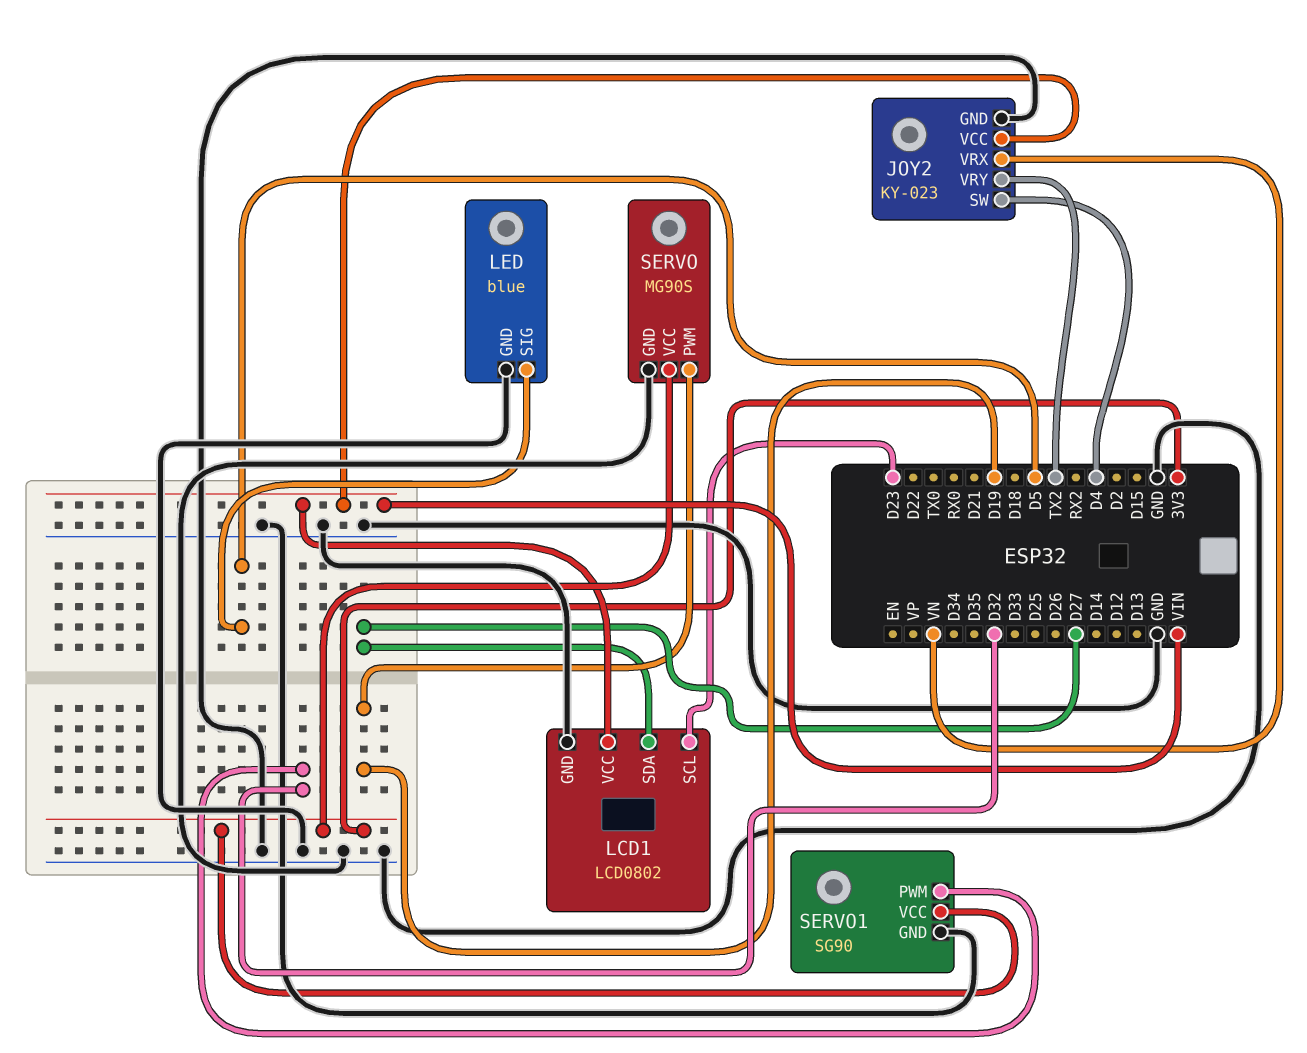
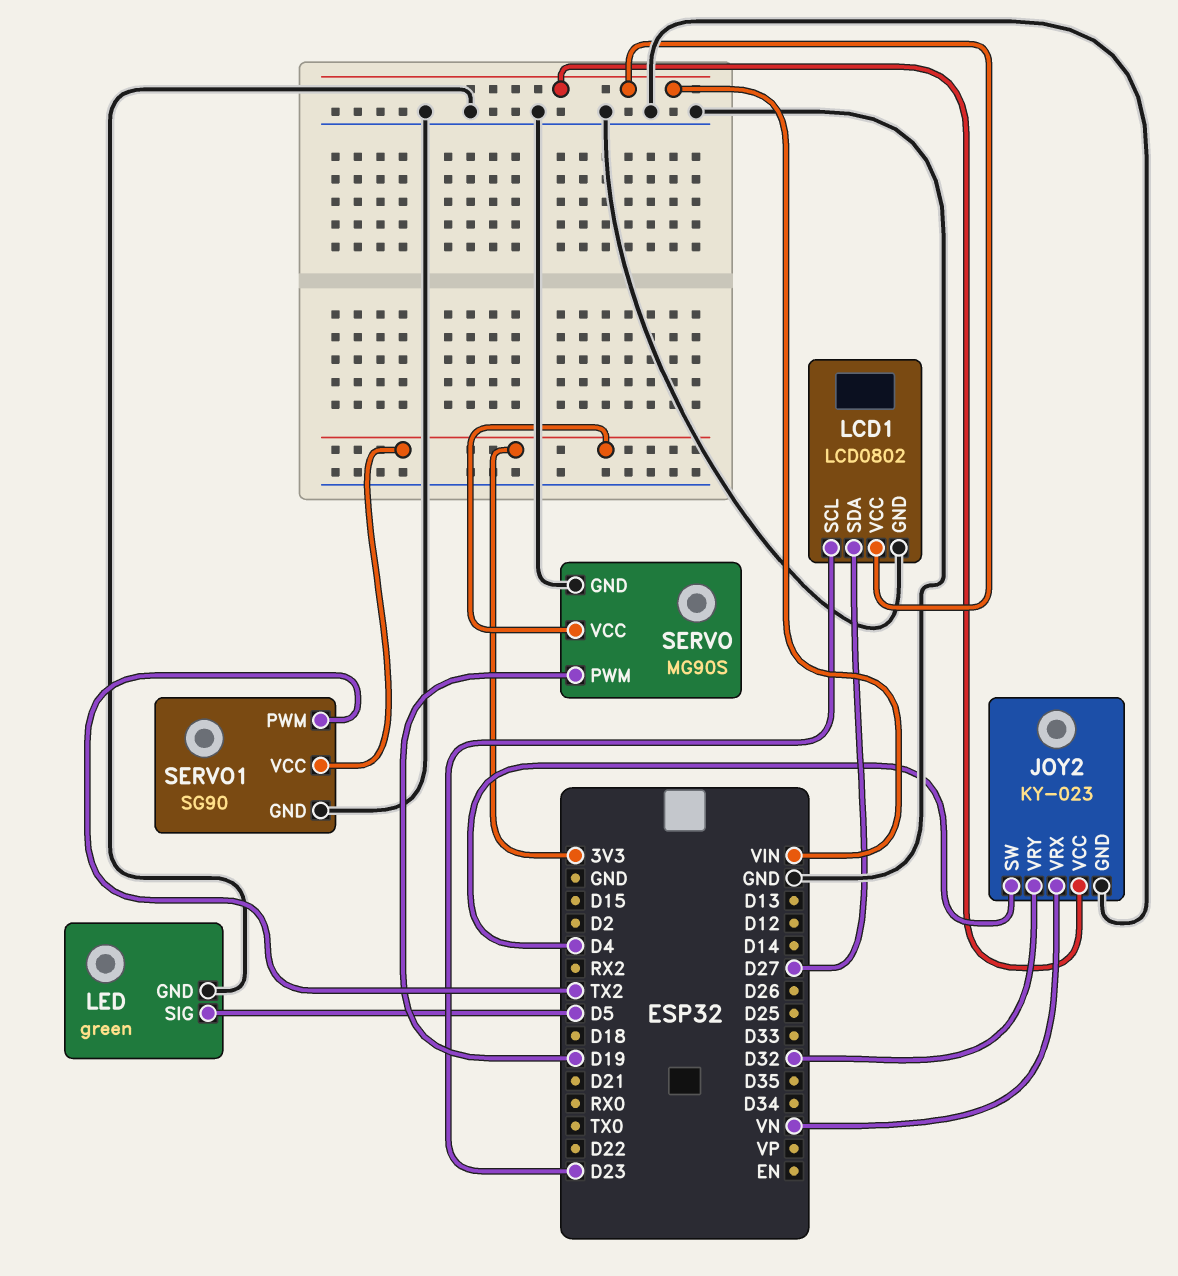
JOY2 pin VRY: TX2 -> D32
LED: blue -> green
SERVO1 pin PWM: D32 -> TX2

